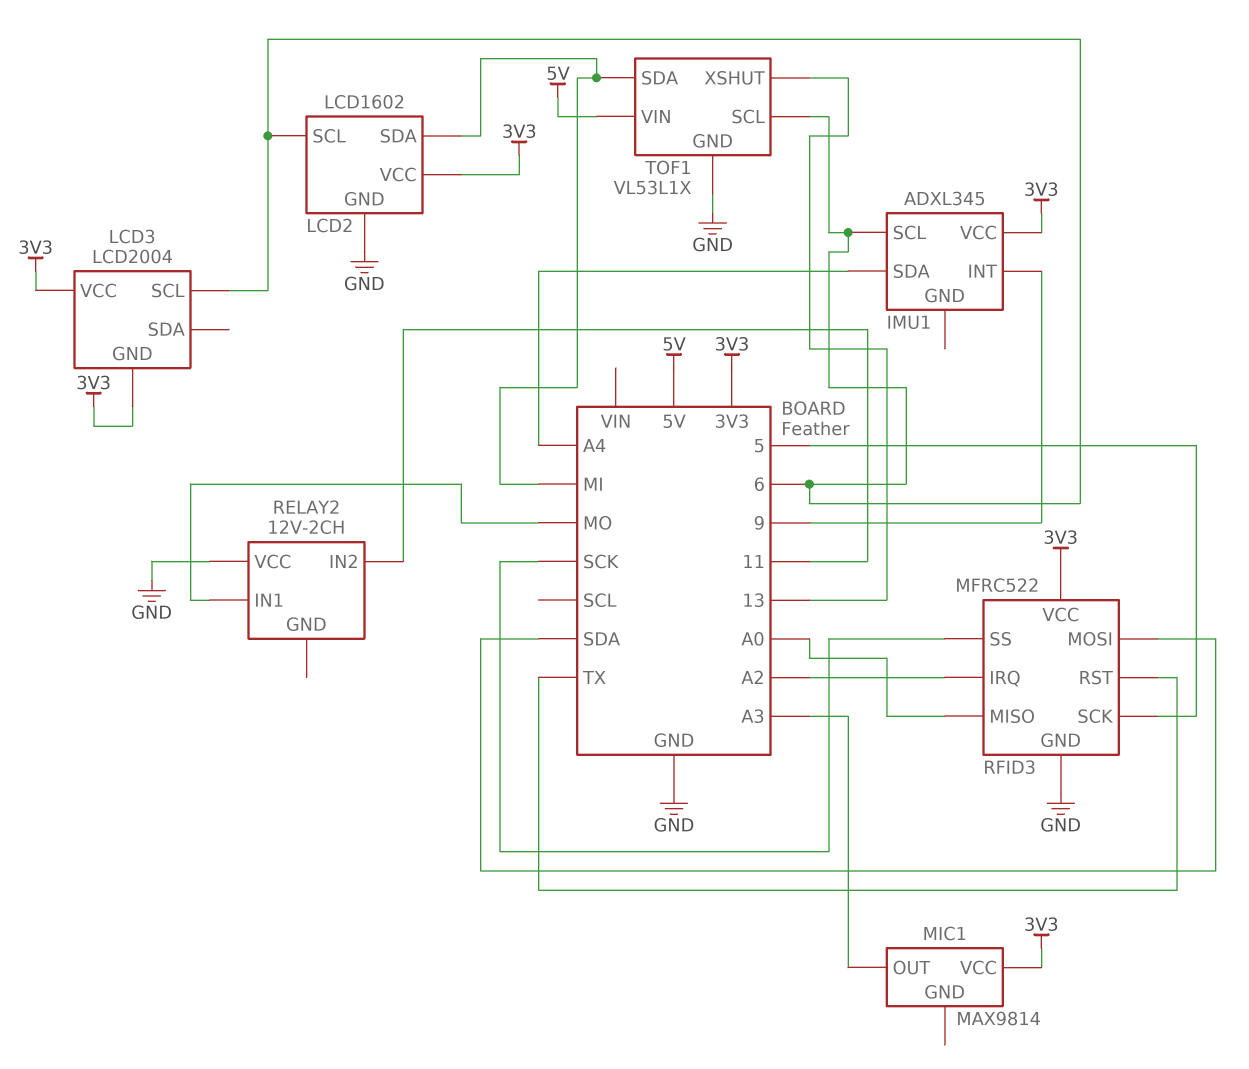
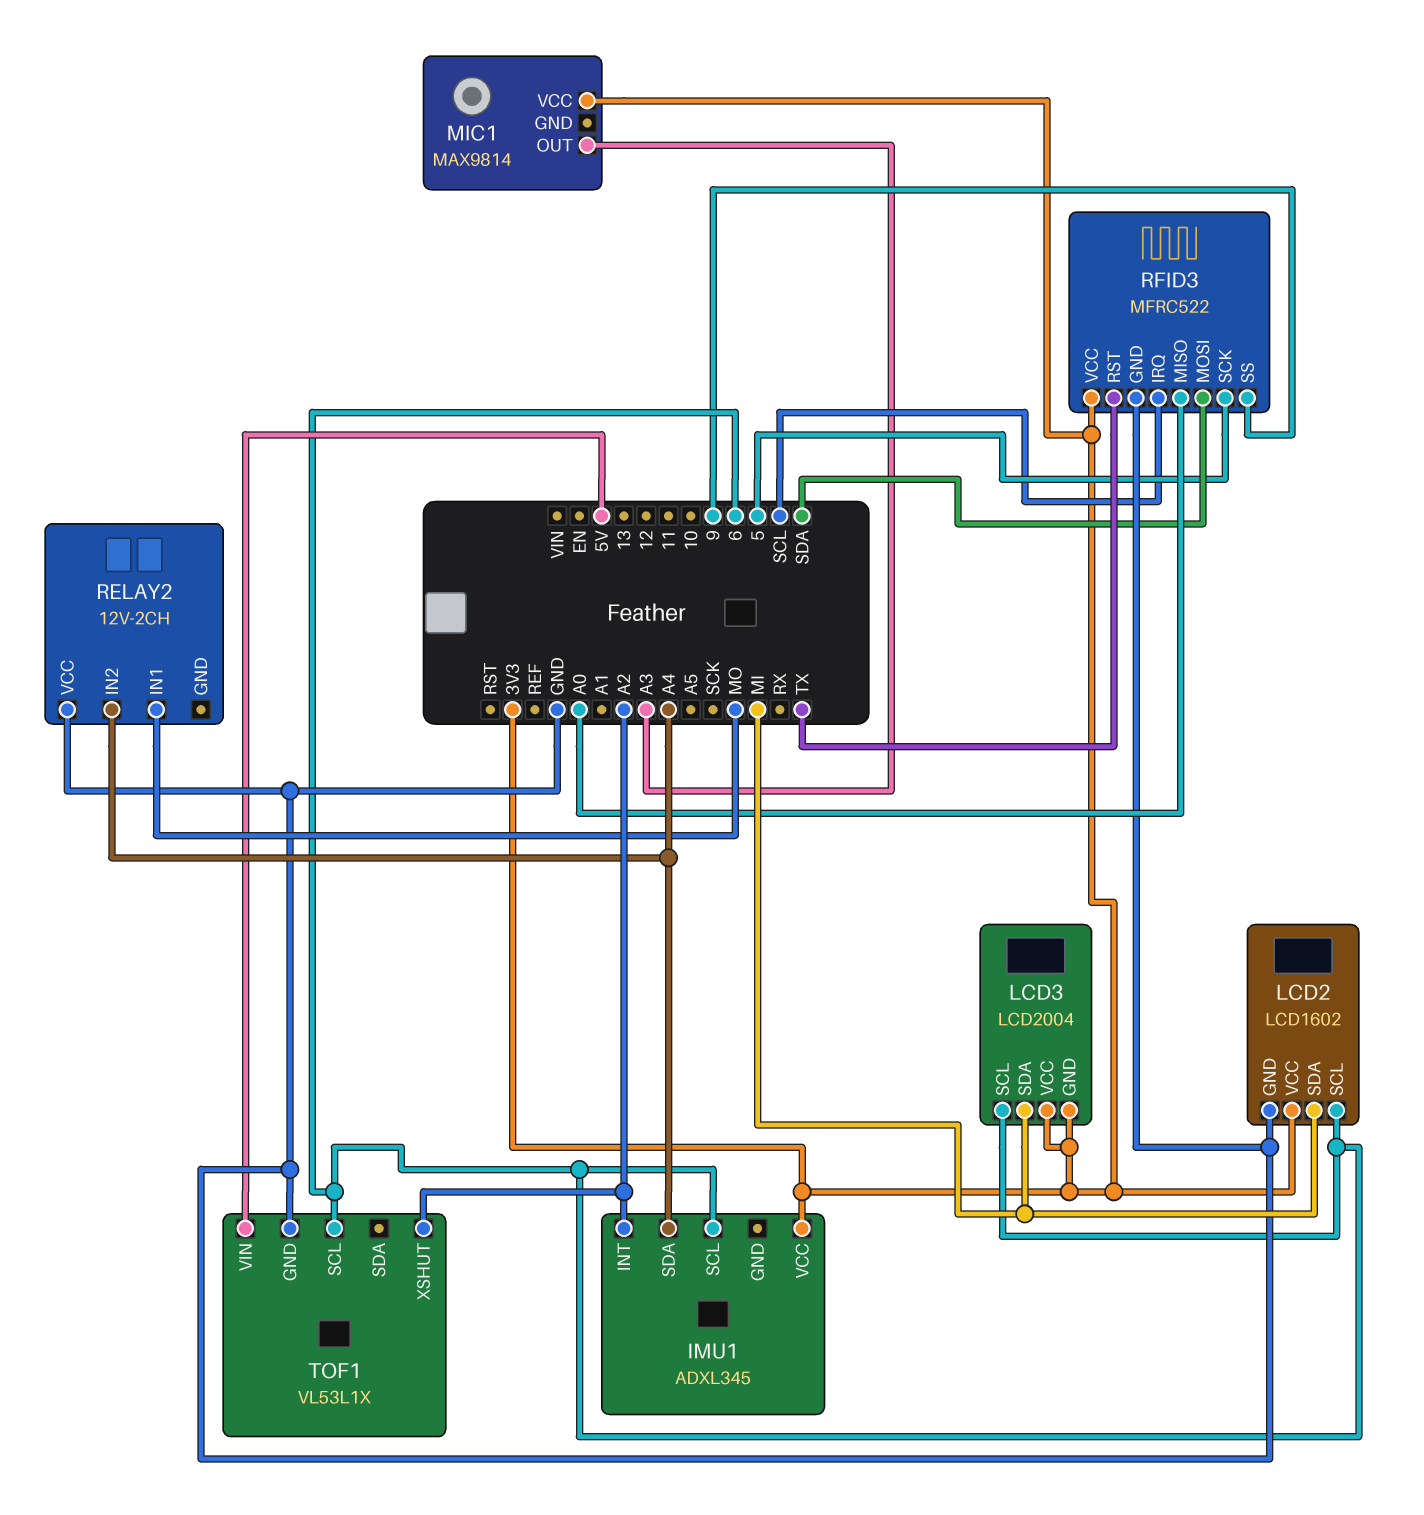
IMU1 pin INT: 9 -> A2
LCD3 pin SDA: none -> MI
RELAY2 pin IN2: 11 -> A4
RFID3 pin IRQ: A2 -> SCL
RFID3 pin SS: SCK -> 9
TOF1 pin SDA: MI -> none
TOF1 pin XSHUT: 13 -> A2

